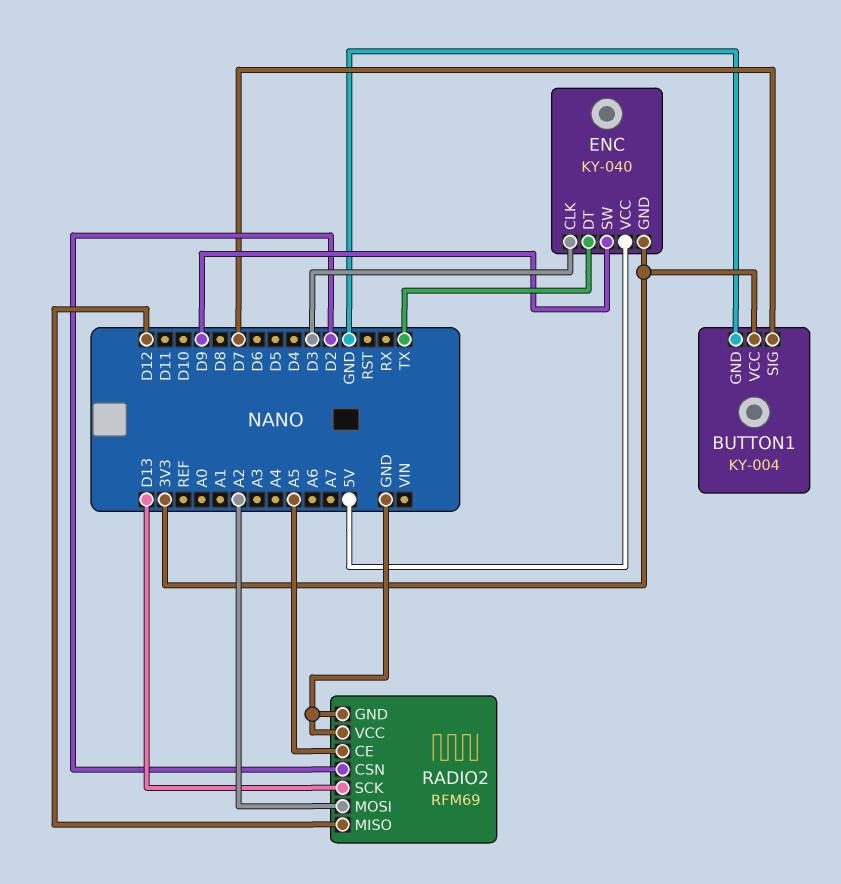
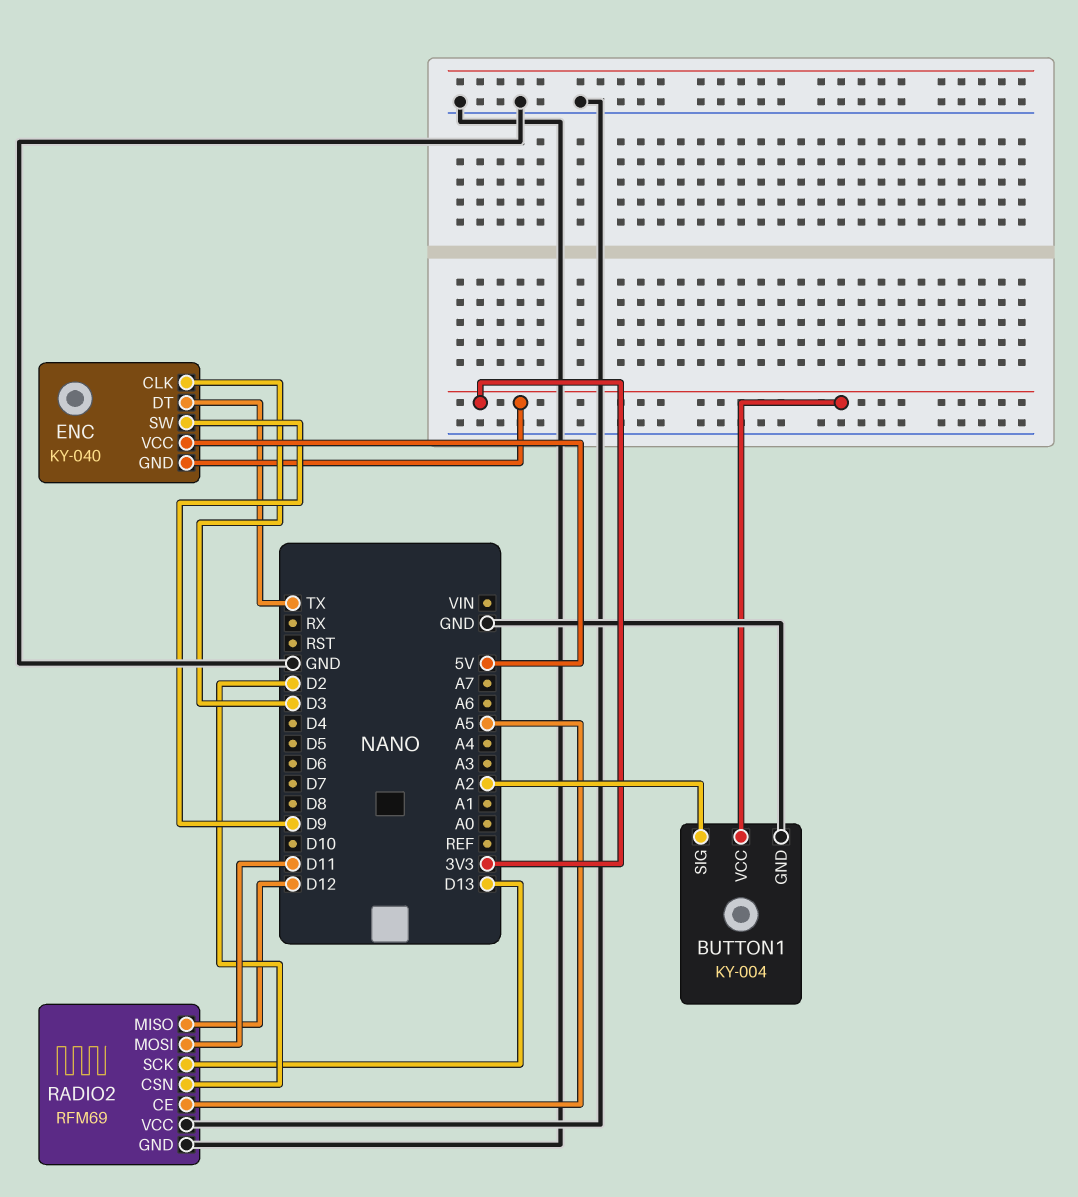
BUTTON1 pin SIG: D7 -> A2
RADIO2 pin MOSI: A2 -> D11

